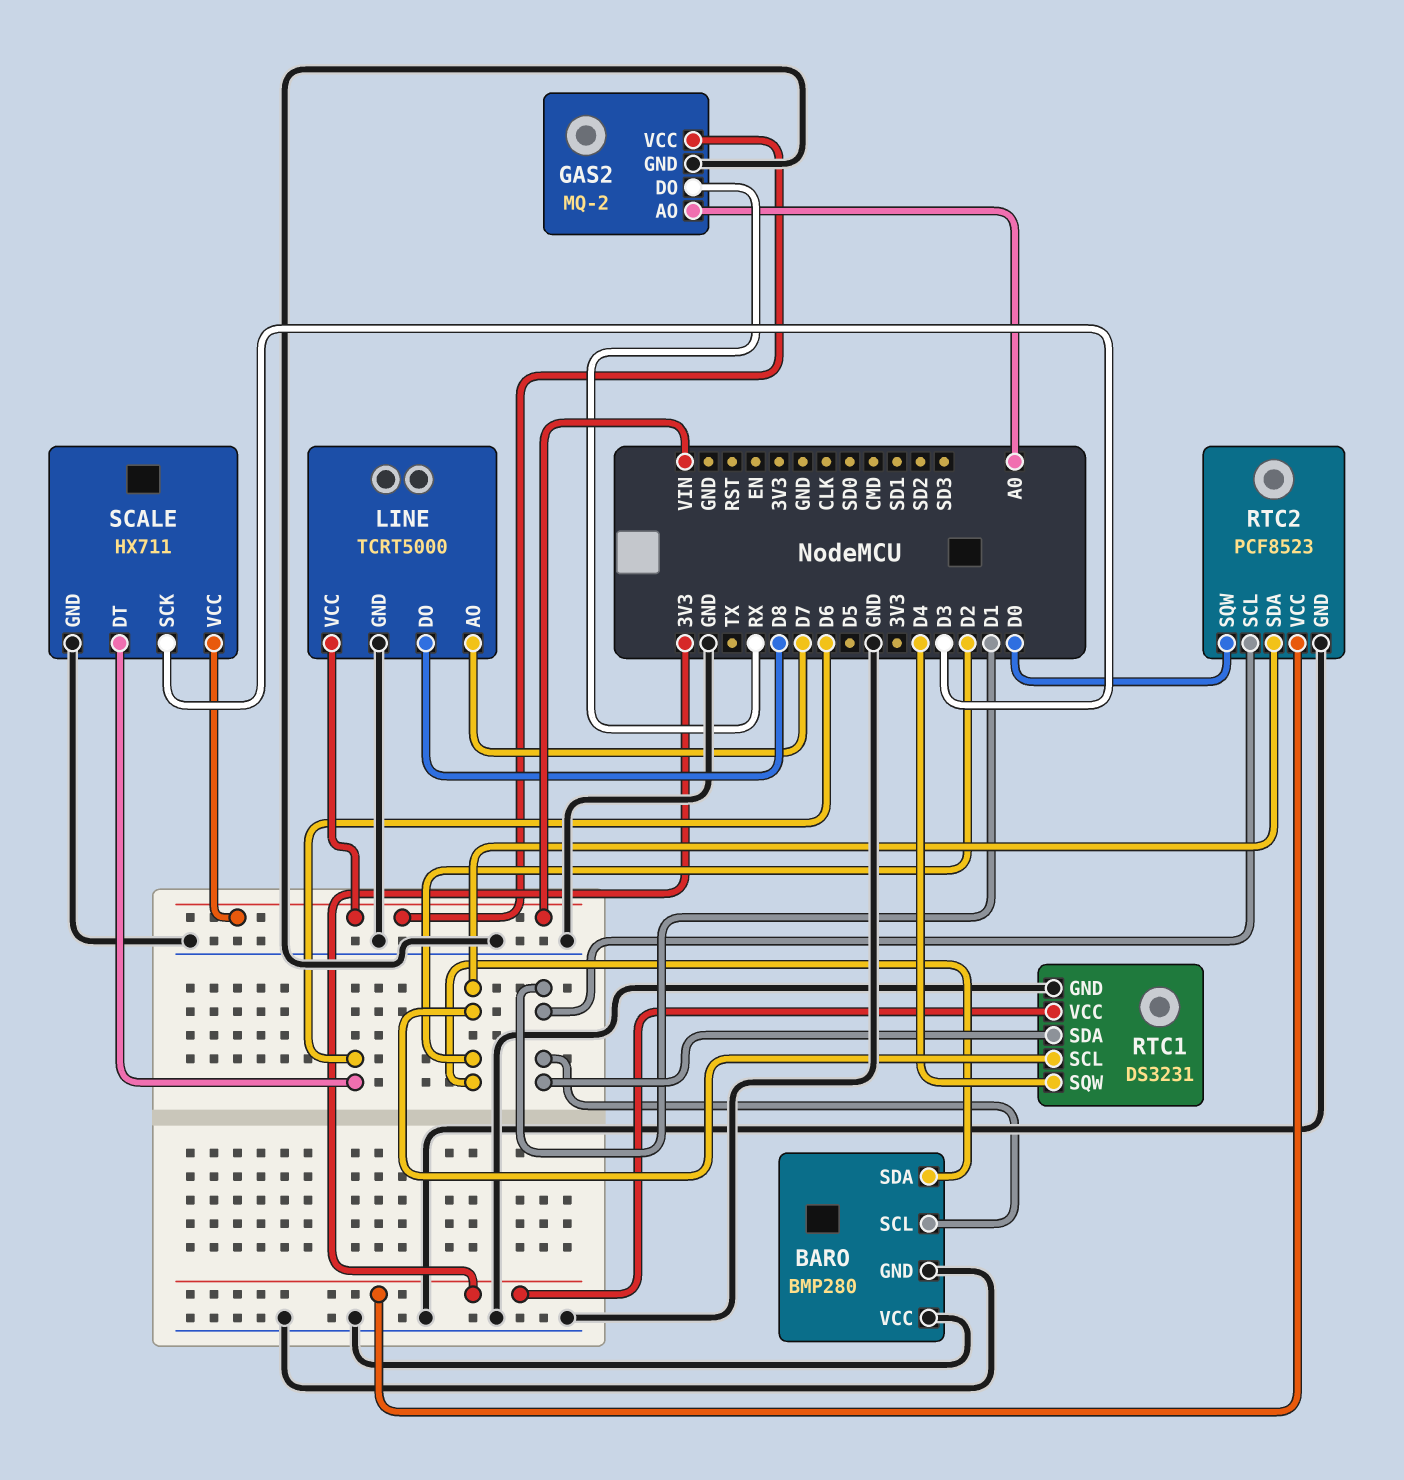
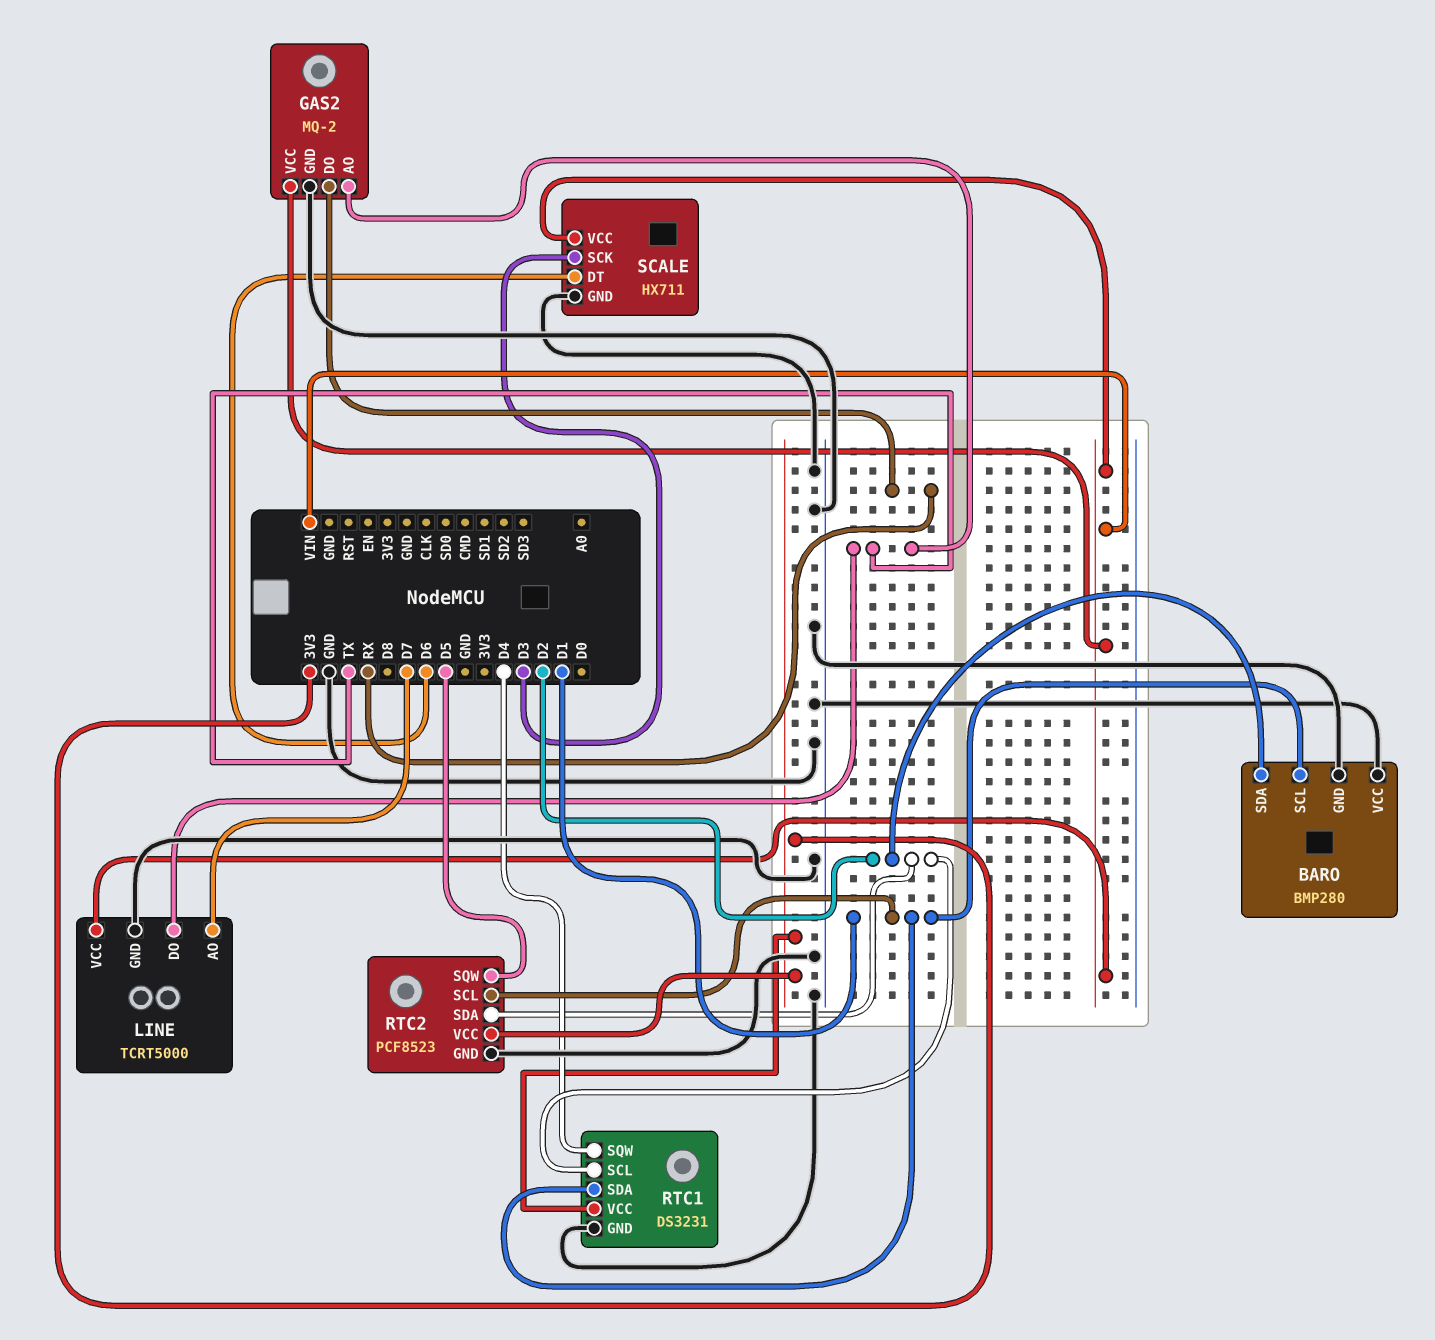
GAS2 pin AO: A0 -> TX
LINE pin DO: D8 -> TX
RTC2 pin SQW: D0 -> D5

